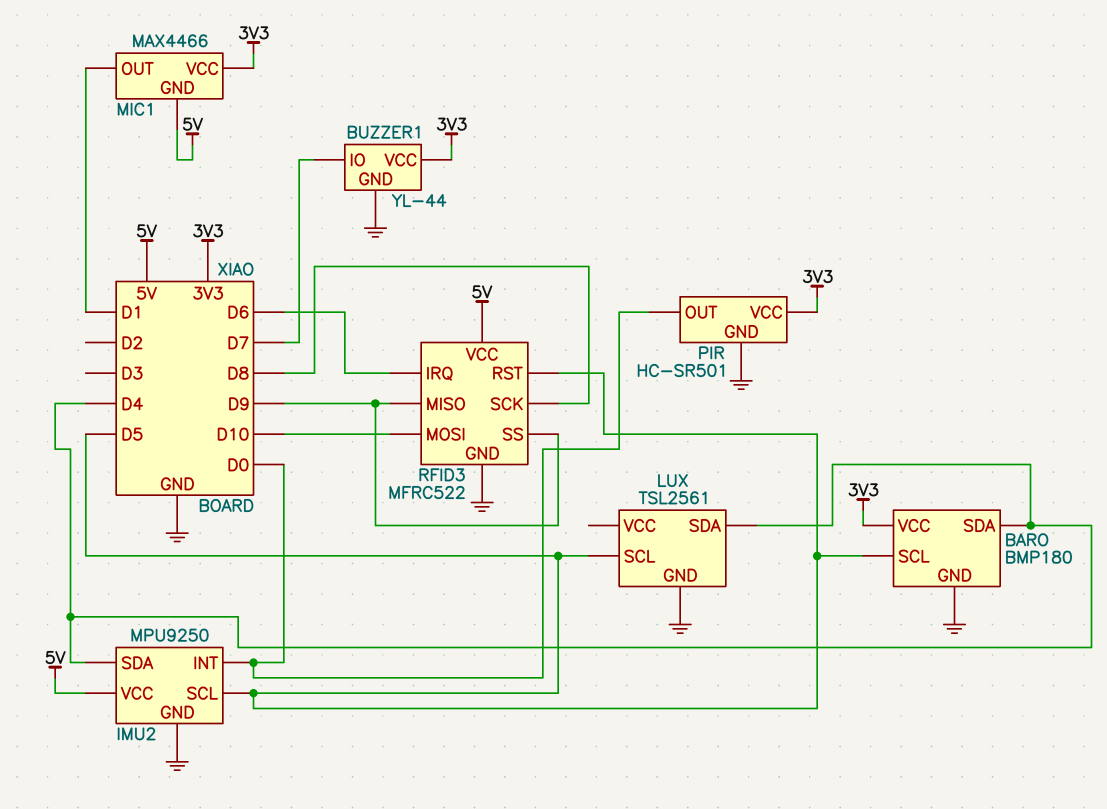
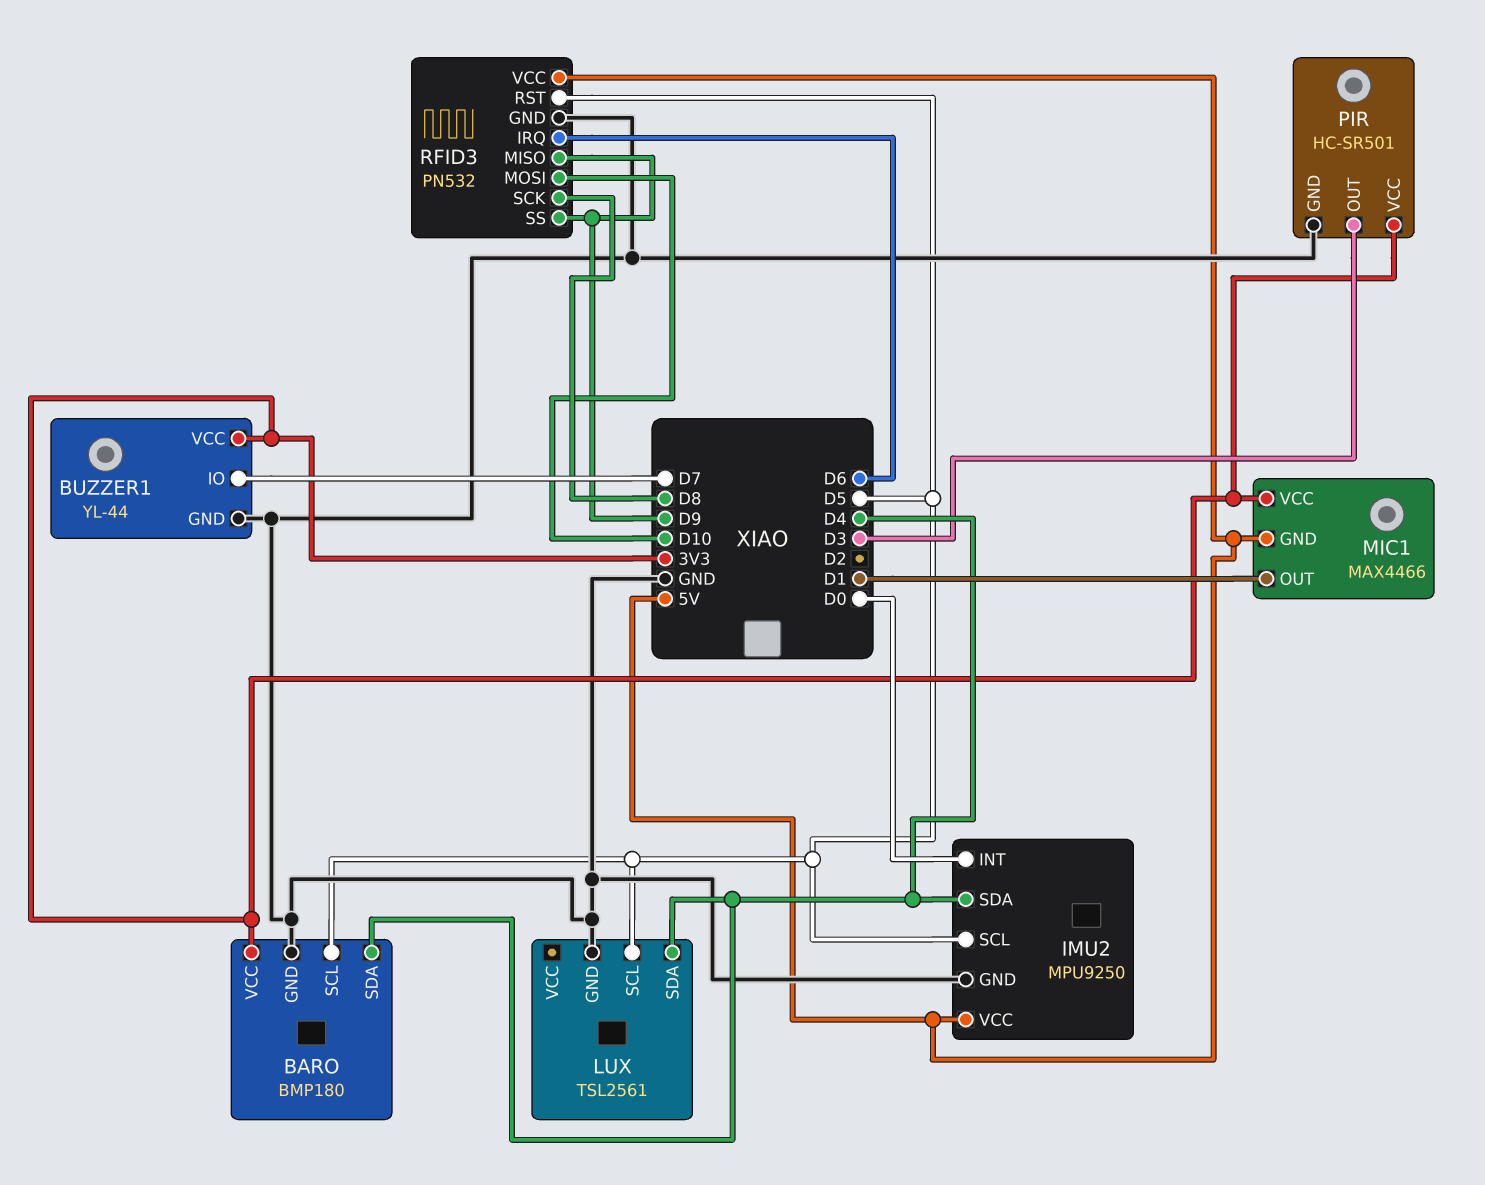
PIR pin OUT: D0 -> D3
RFID3: MFRC522 -> PN532

